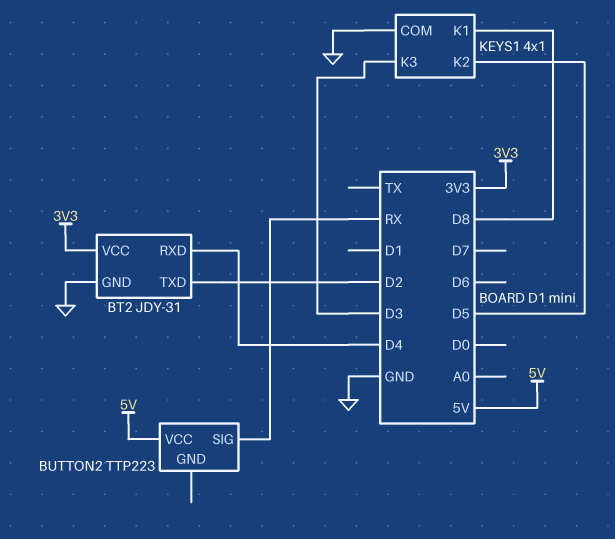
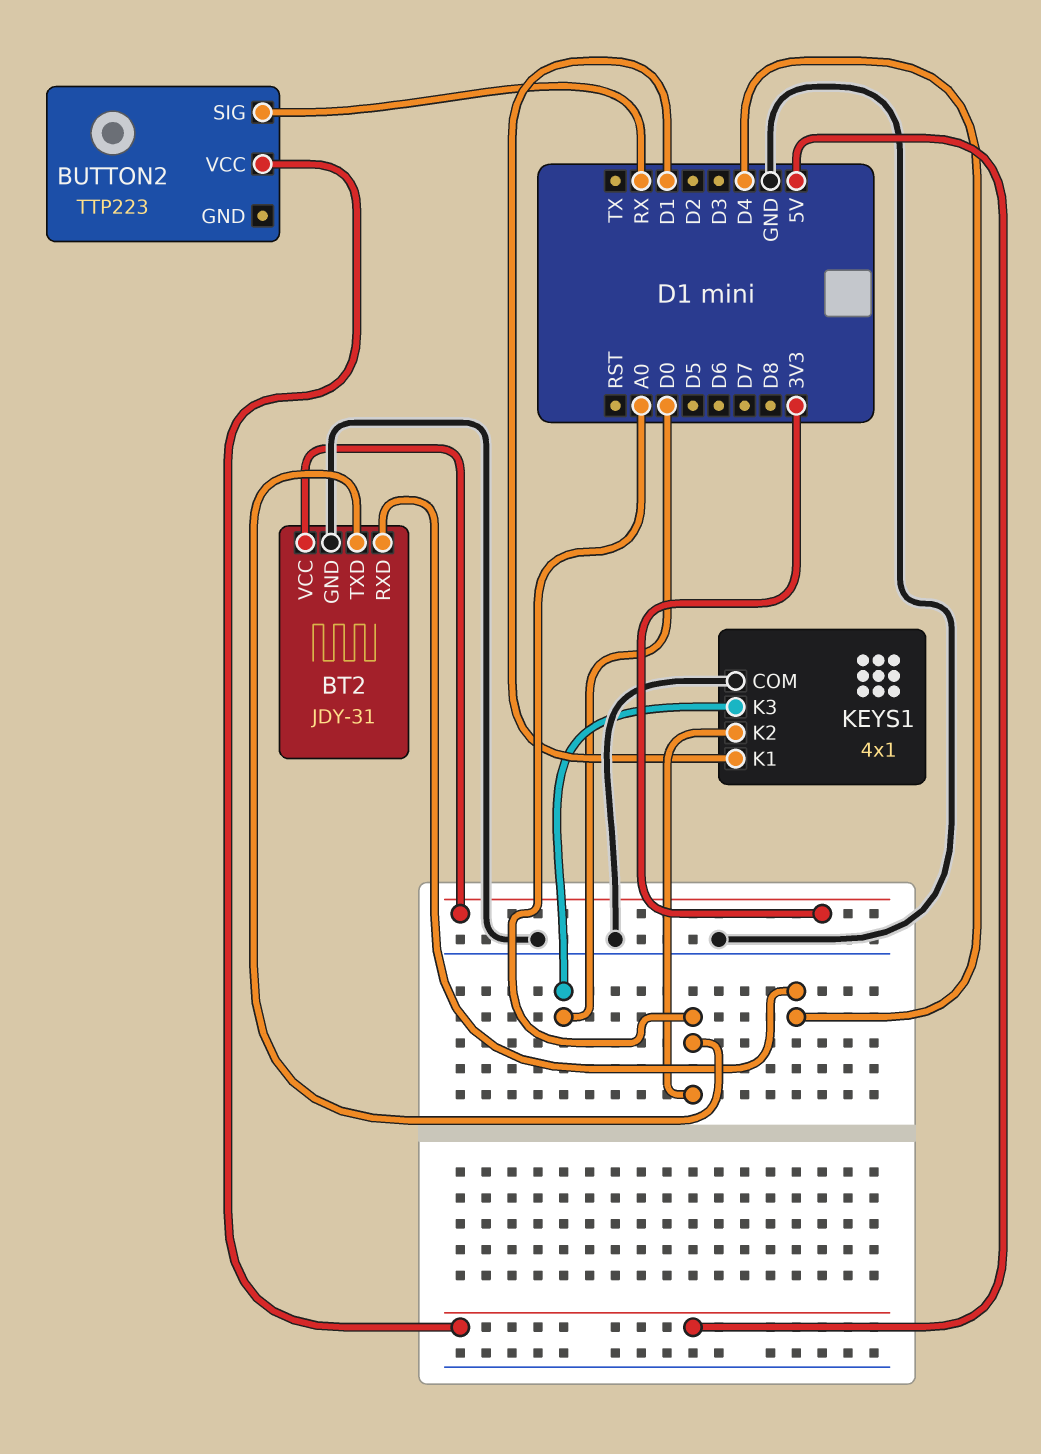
BT2 pin TXD: D2 -> A0
KEYS1 pin K1: D8 -> D1
KEYS1 pin K2: D5 -> A0
KEYS1 pin K3: D3 -> D0

